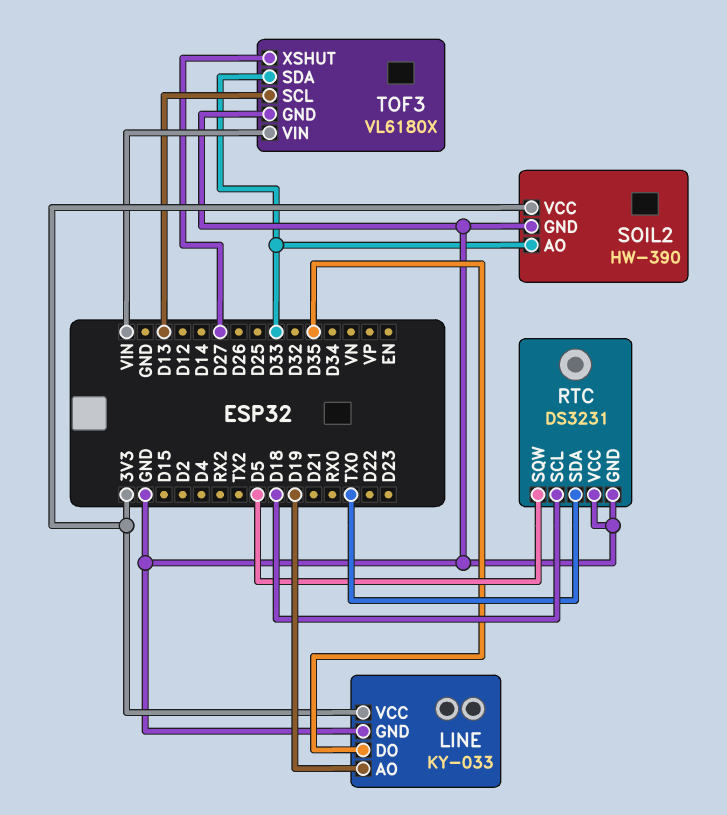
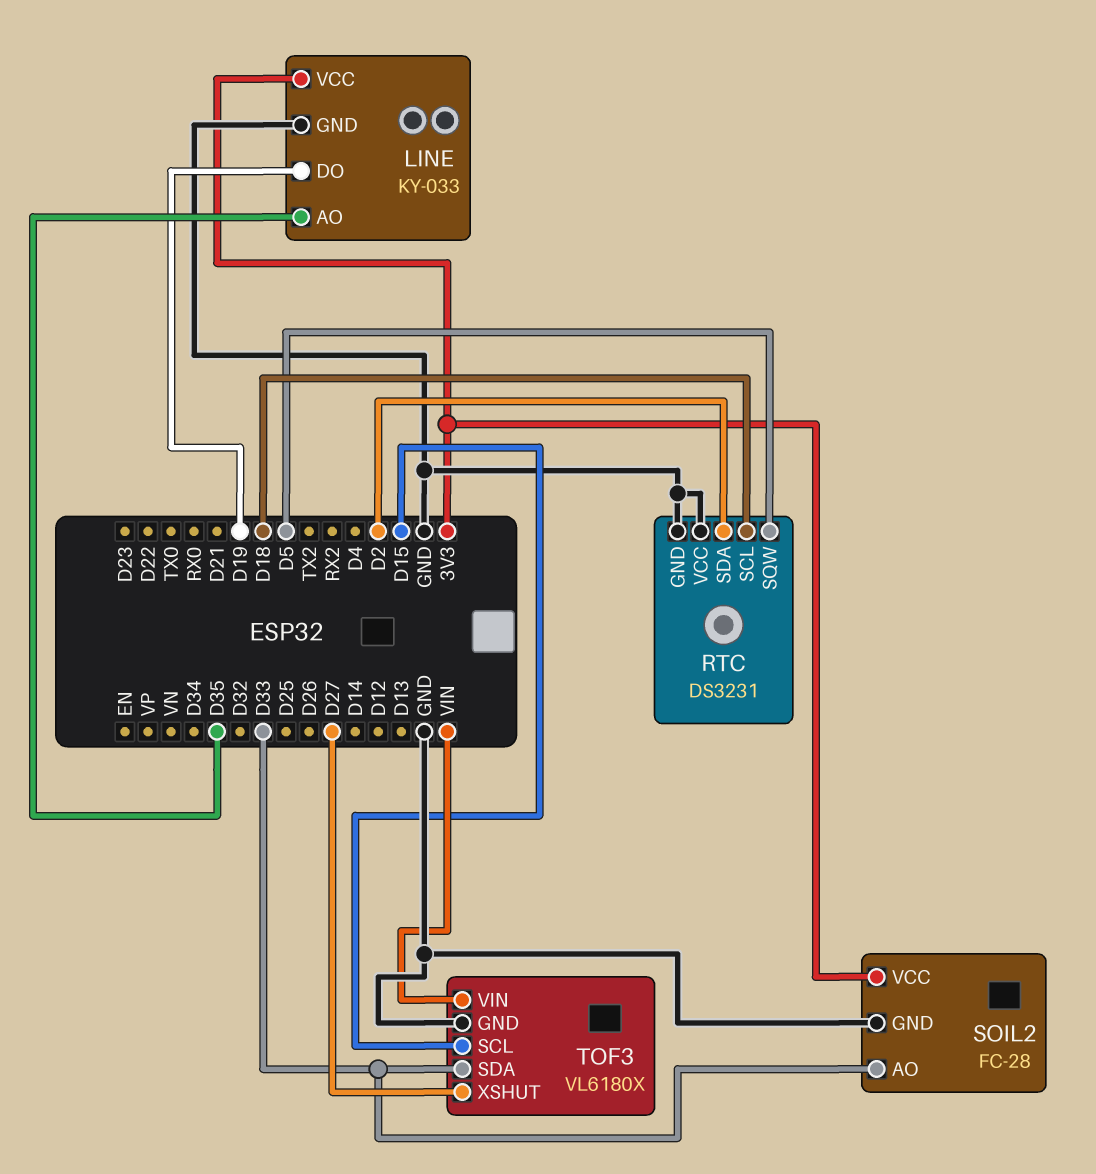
LINE pin AO: D19 -> D35
LINE pin DO: D35 -> D19
RTC pin SDA: TX0 -> D2
SOIL2: HW-390 -> FC-28
TOF3 pin SCL: D13 -> D15

